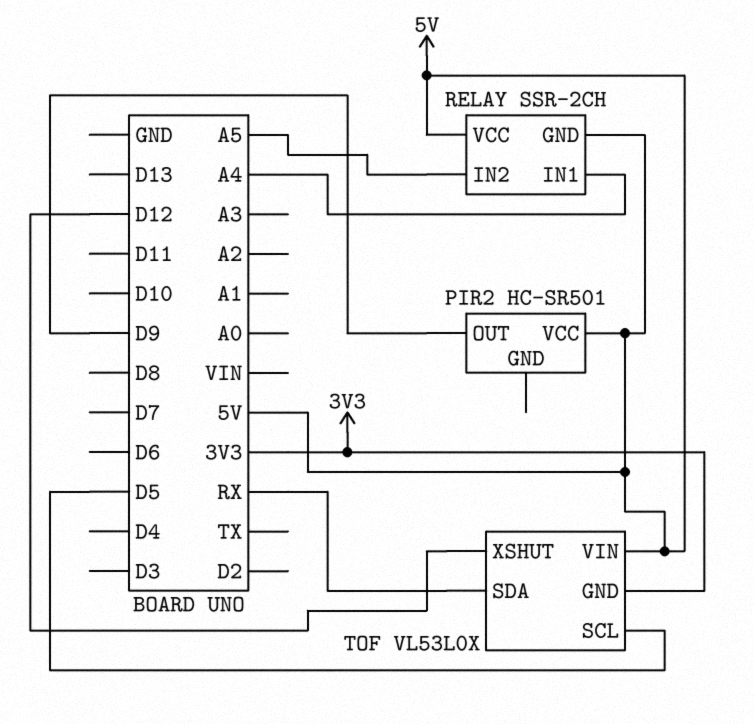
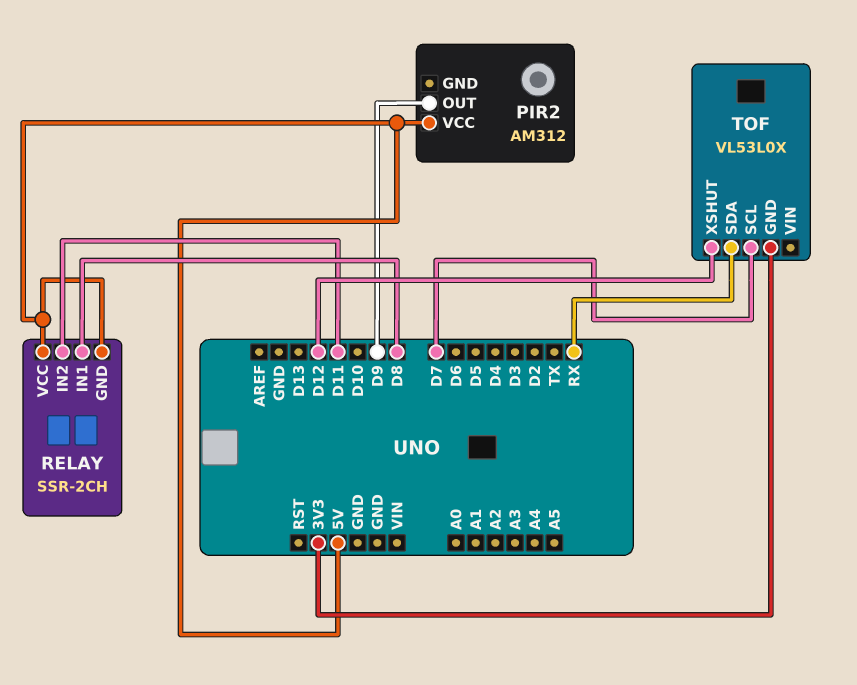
PIR2: HC-SR501 -> AM312
RELAY pin IN1: A4 -> D8
RELAY pin IN2: A5 -> D11
TOF pin SCL: D5 -> D7
TOF pin VIN: 5V -> none

